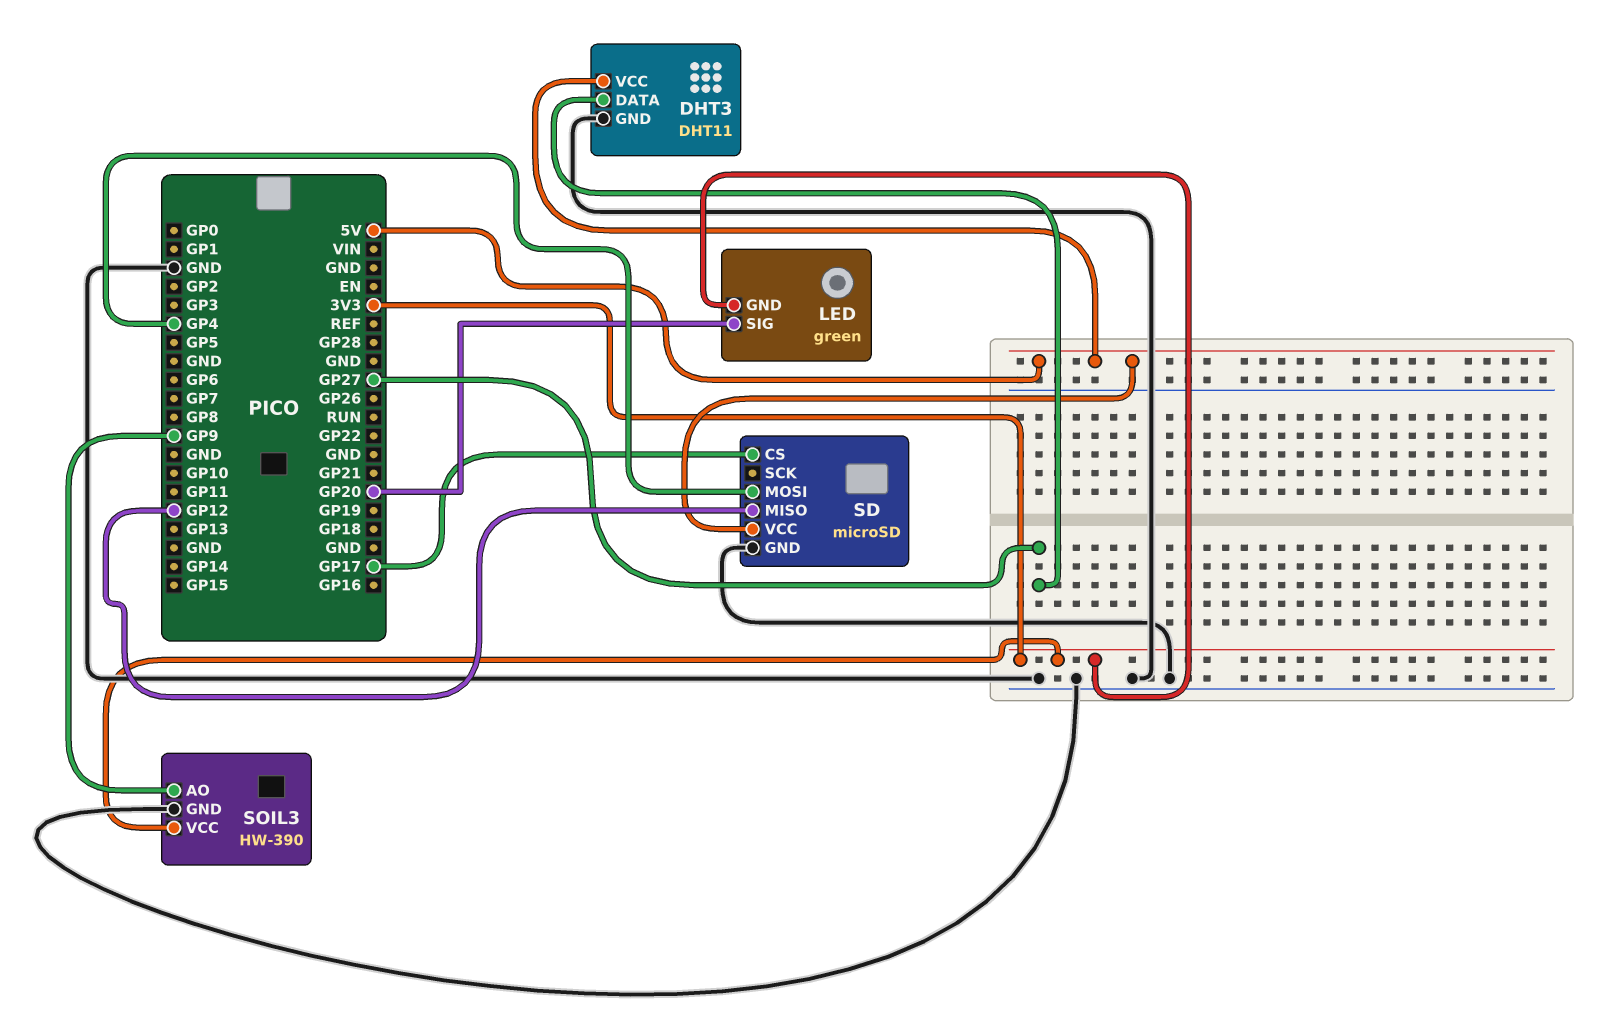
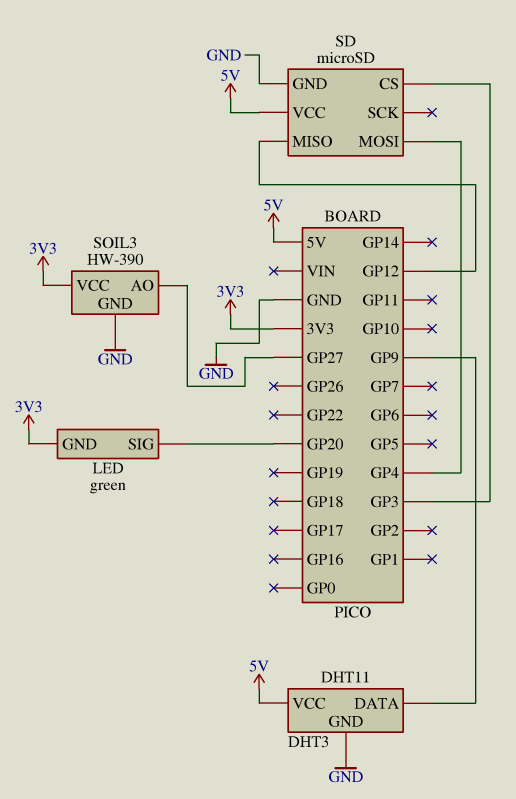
DHT3 pin DATA: GP27 -> GP9
SD pin CS: GP17 -> GP3
SOIL3 pin AO: GP9 -> GP27

